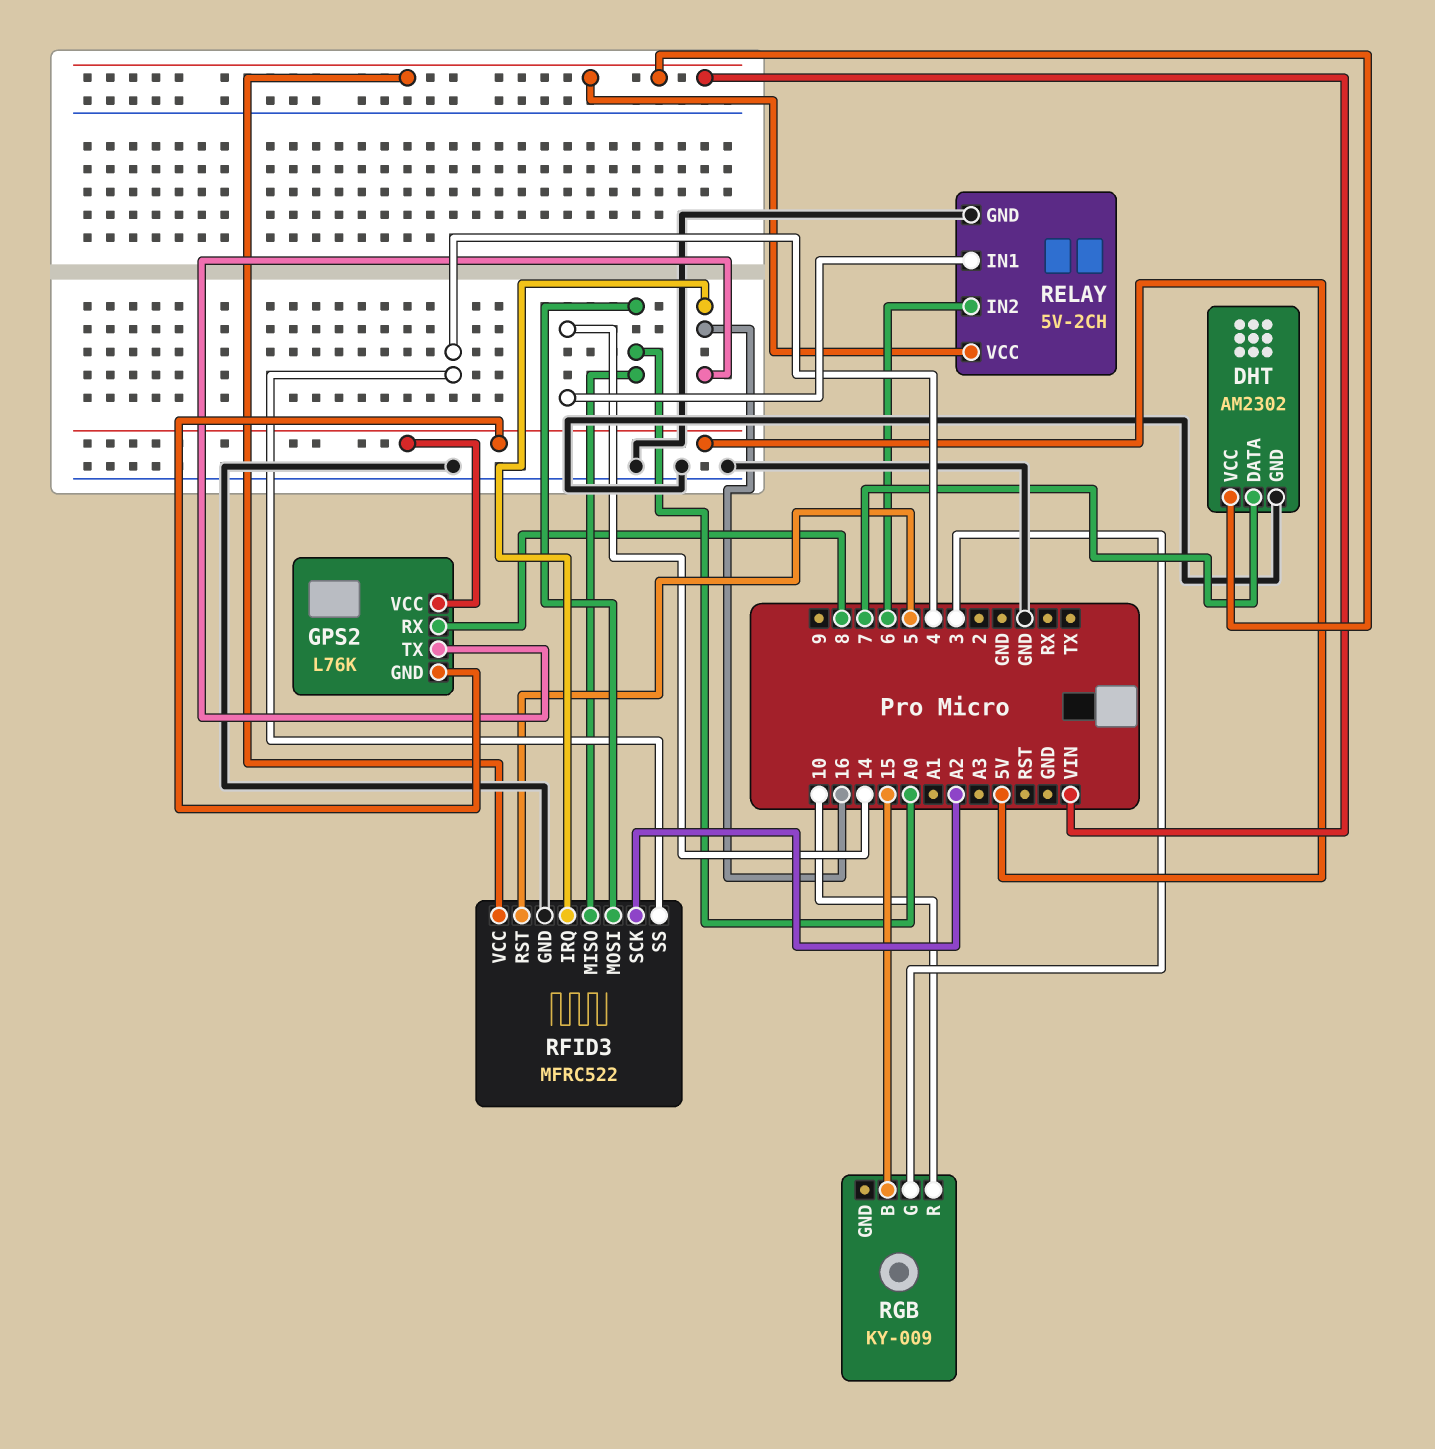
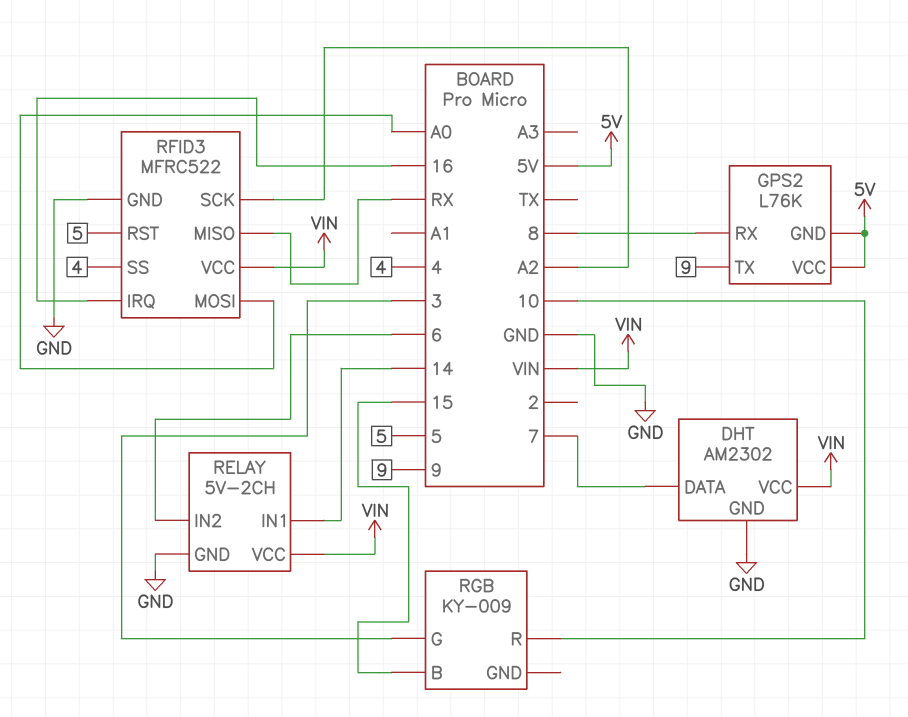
GPS2 pin TX: 16 -> 9
RFID3 pin MISO: A0 -> RX

